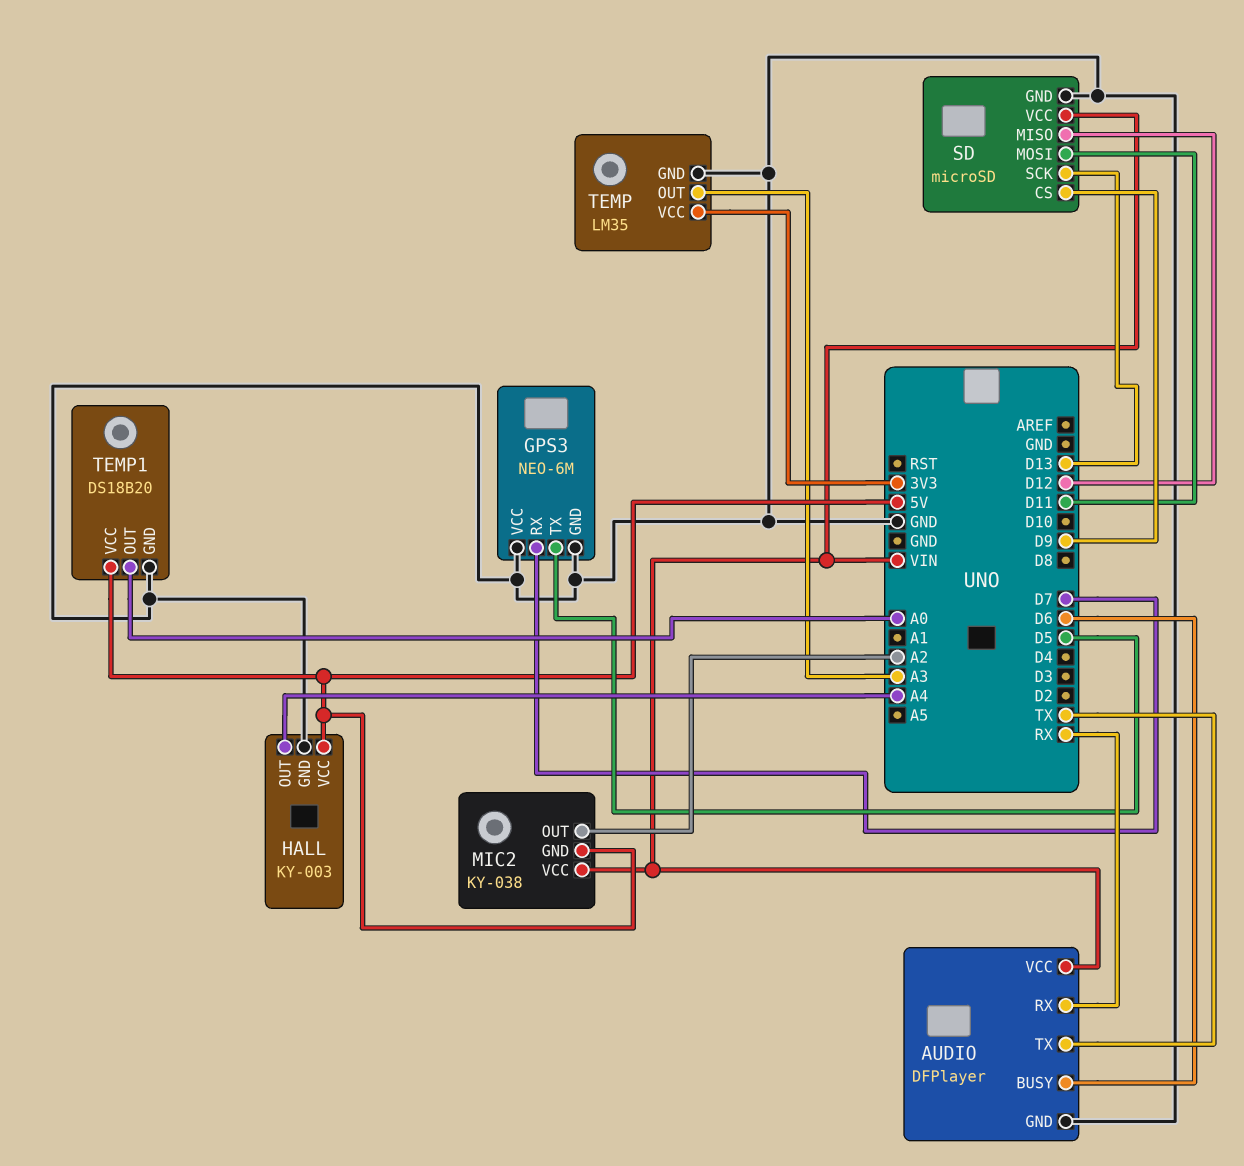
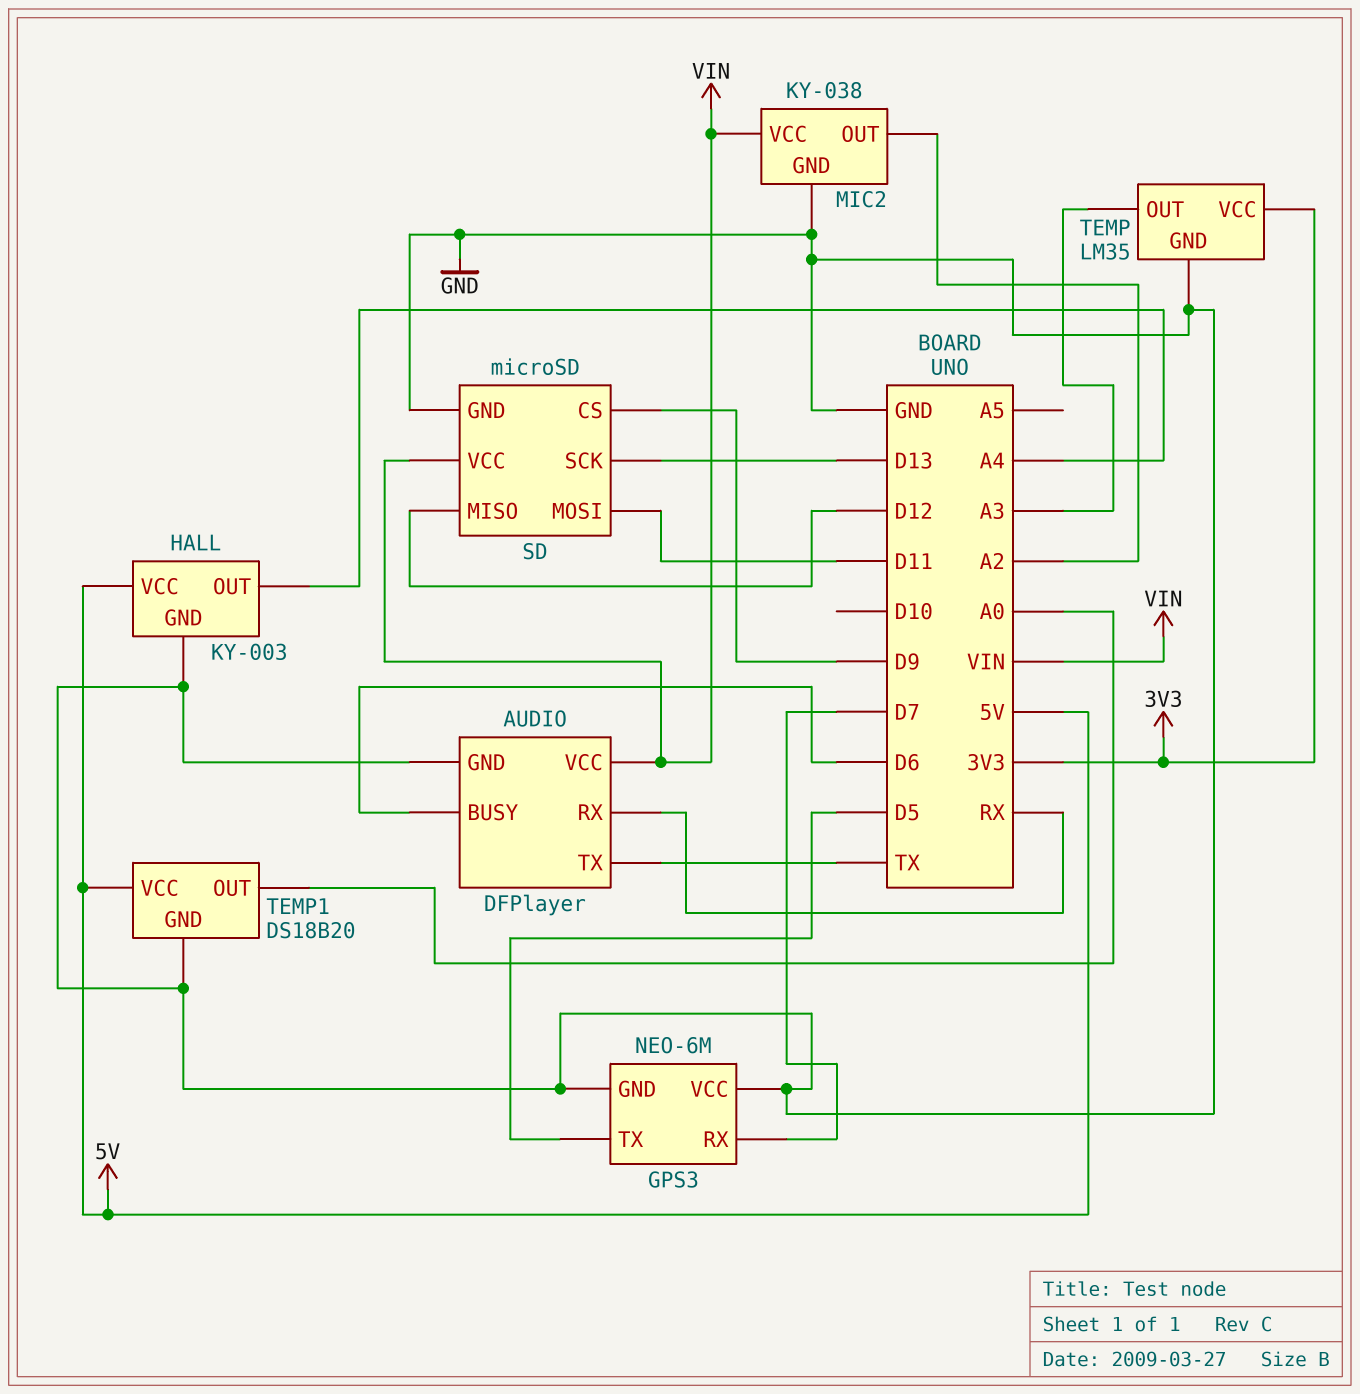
MIC2 pin GND: 5V -> GND

